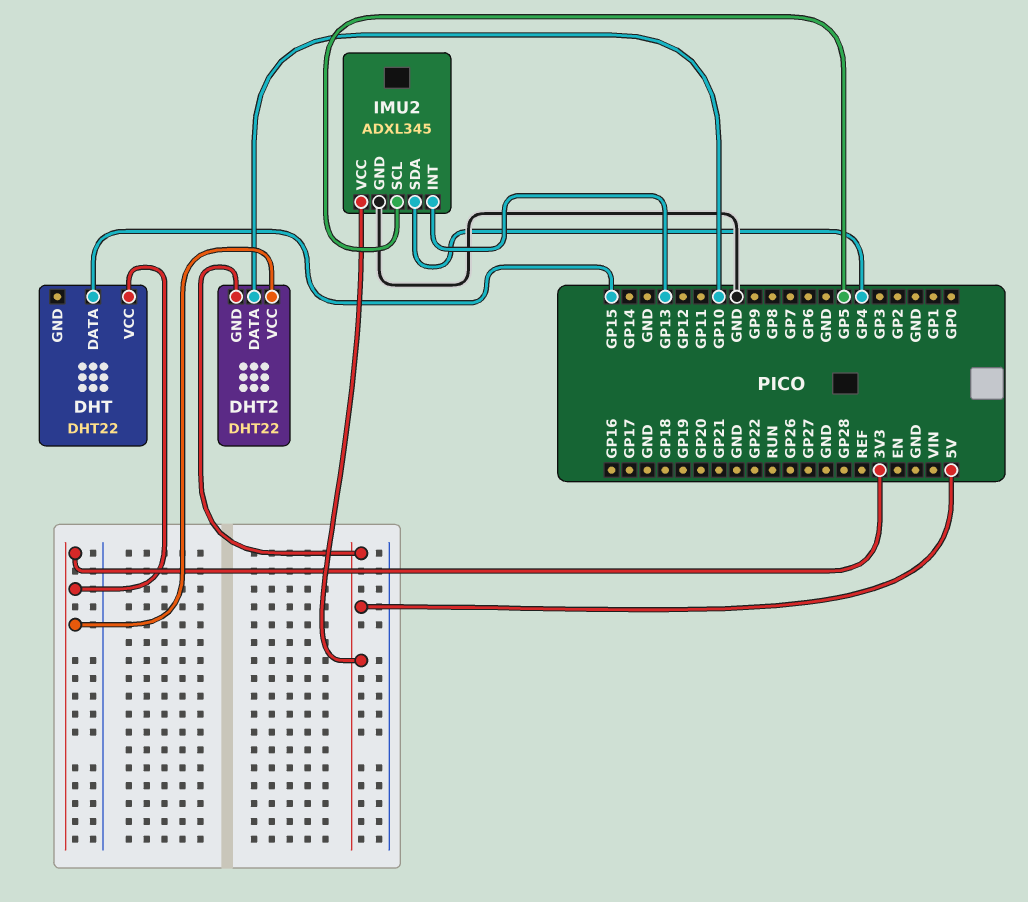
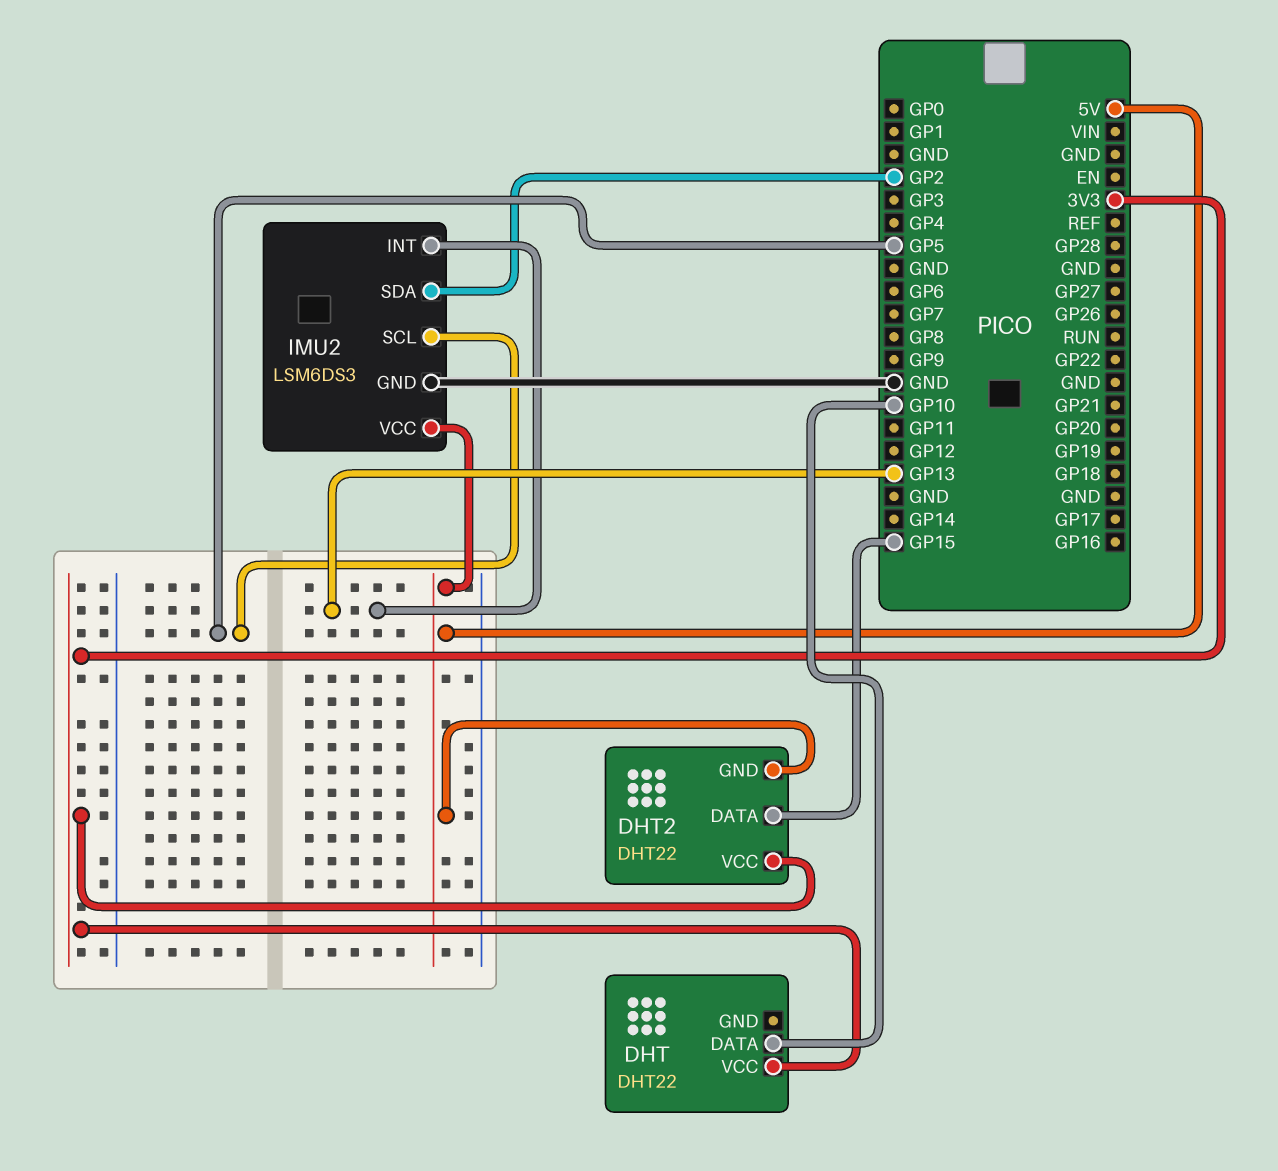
DHT pin DATA: GP15 -> GP10
DHT2 pin DATA: GP10 -> GP15
IMU2: ADXL345 -> LSM6DS3
IMU2 pin SDA: GP4 -> GP2

